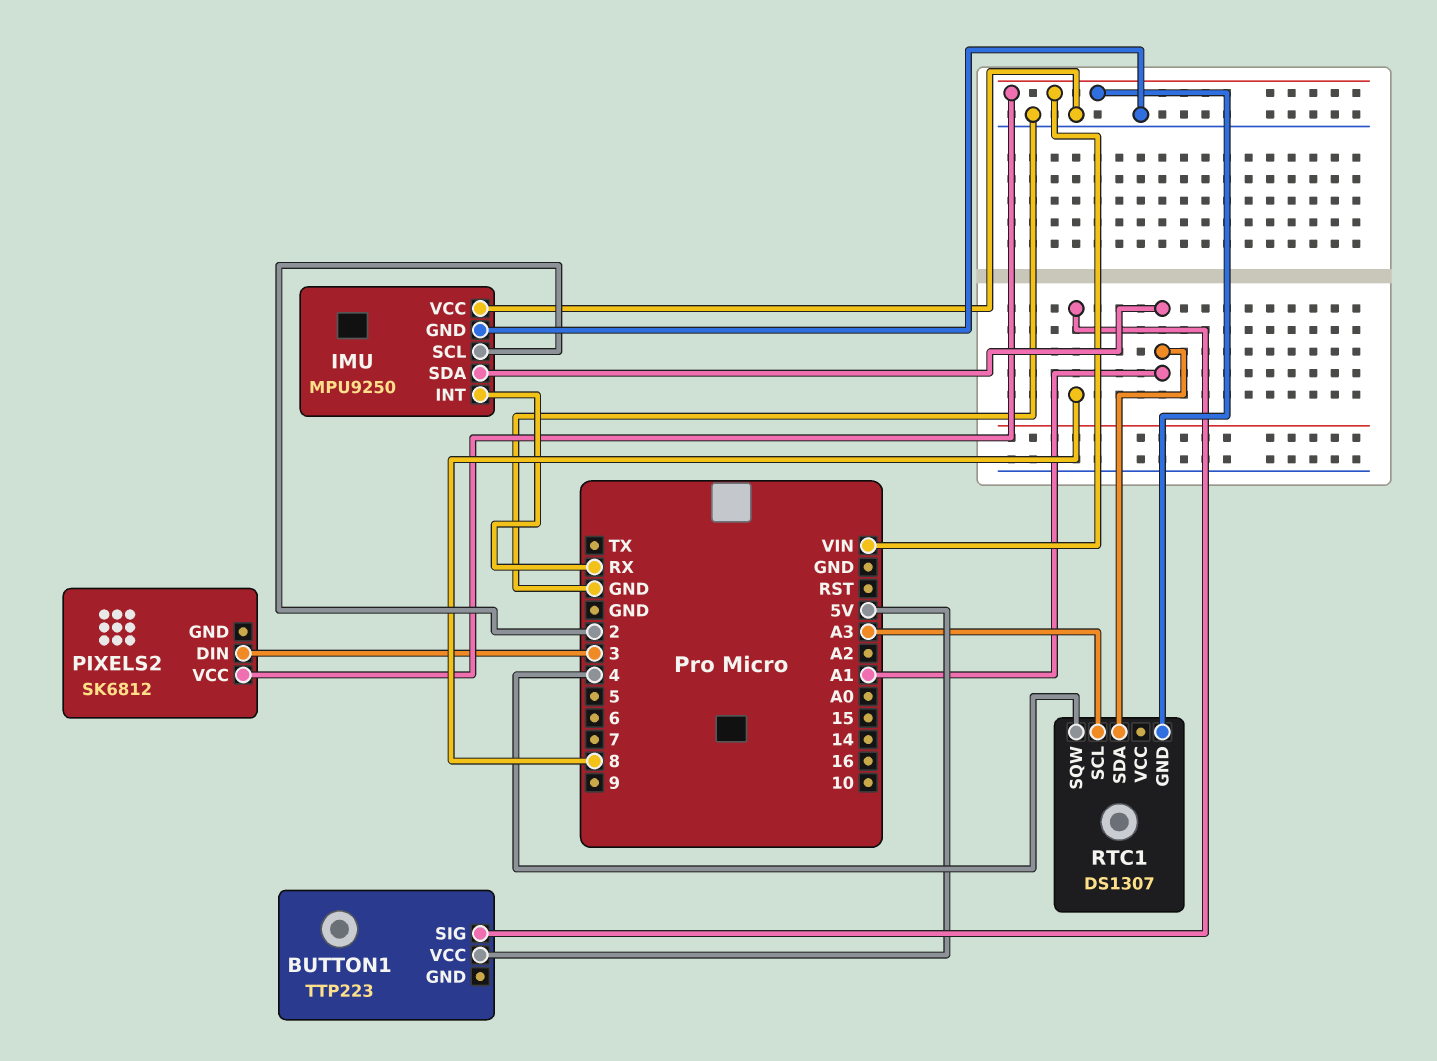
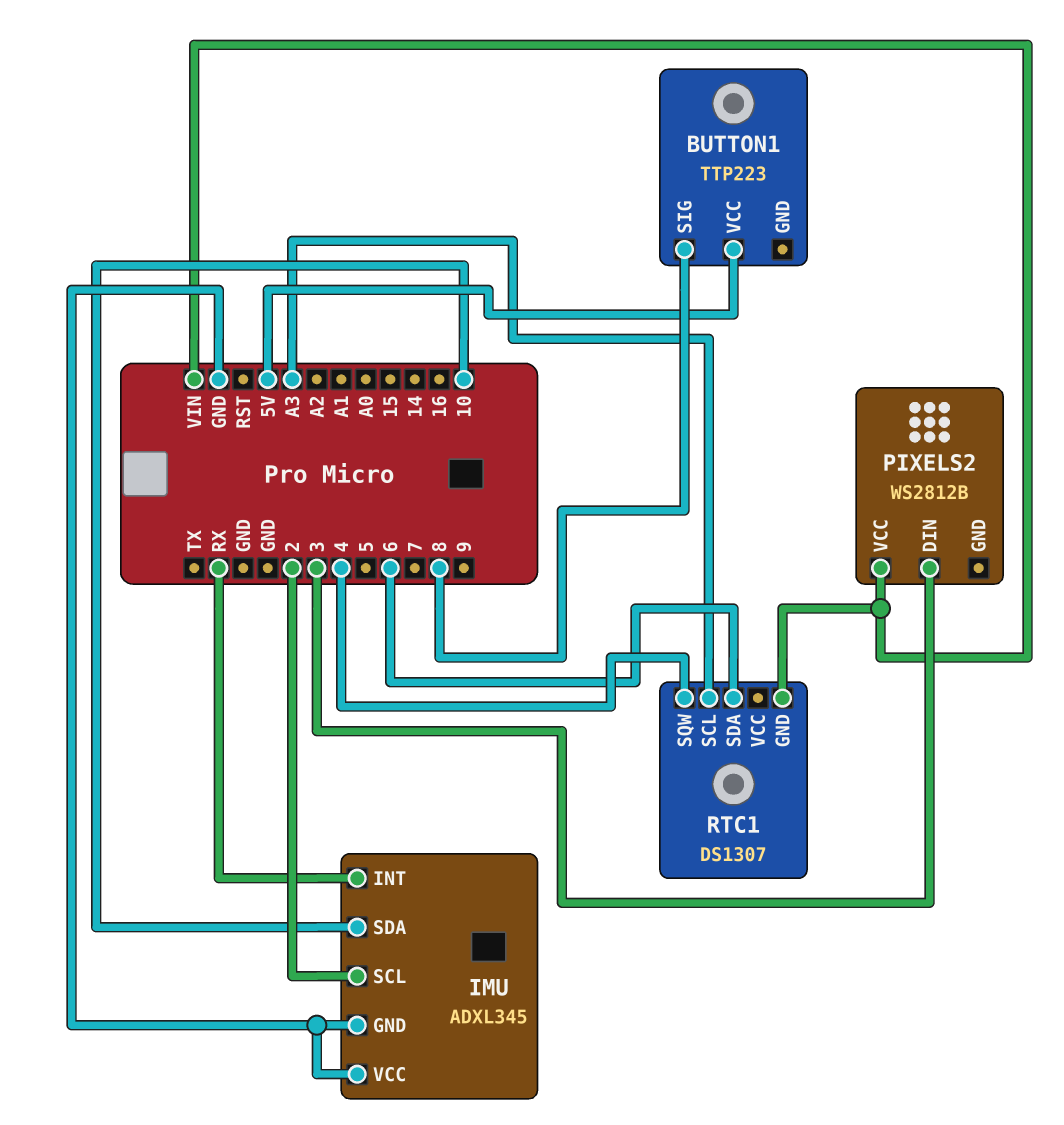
IMU: MPU9250 -> ADXL345
IMU pin SDA: A1 -> 10
PIXELS2: SK6812 -> WS2812B
RTC1 pin SDA: A1 -> 6

